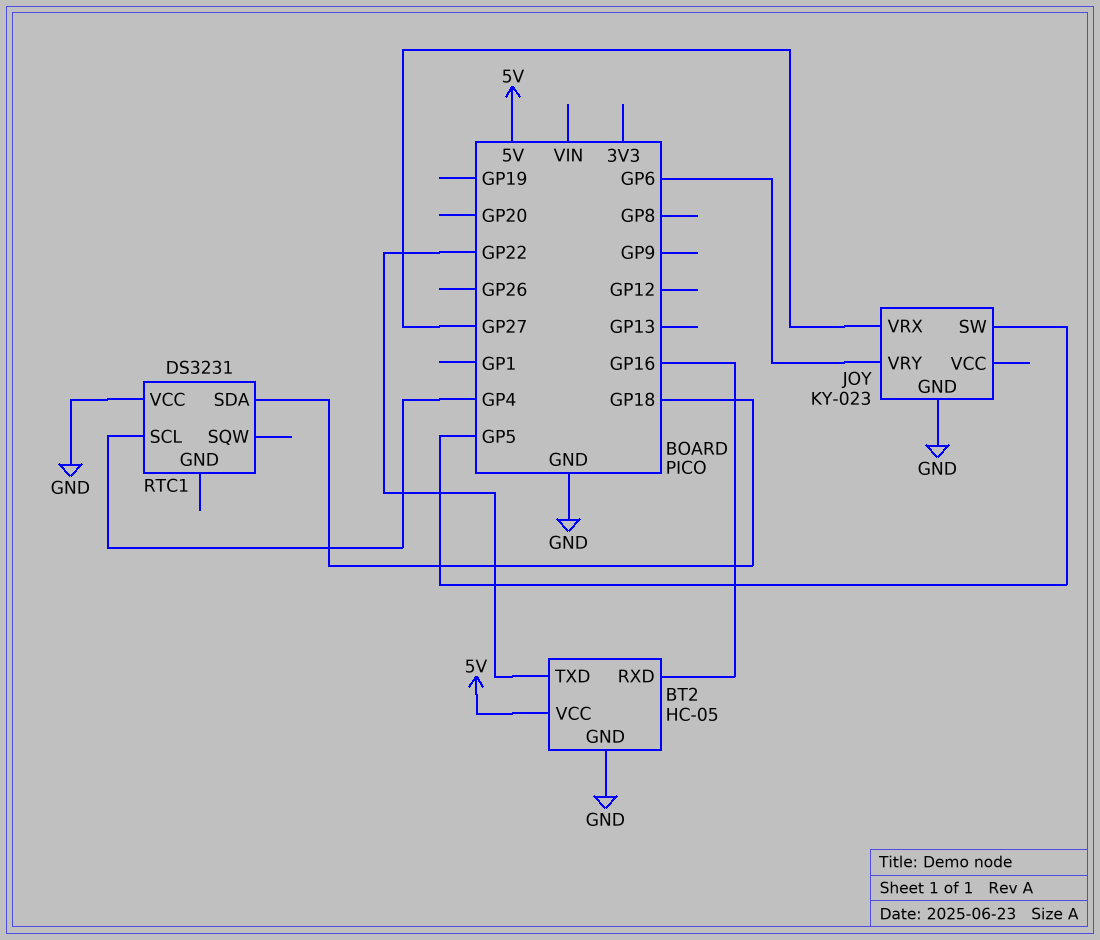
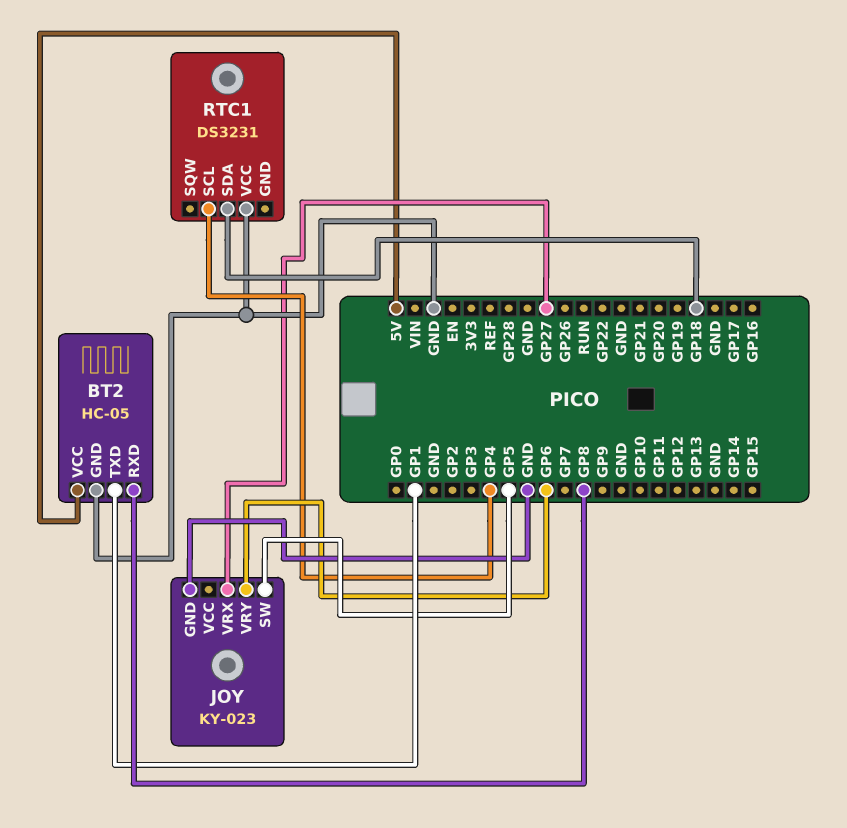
BT2 pin RXD: GP16 -> GP8
BT2 pin TXD: GP22 -> GP1

